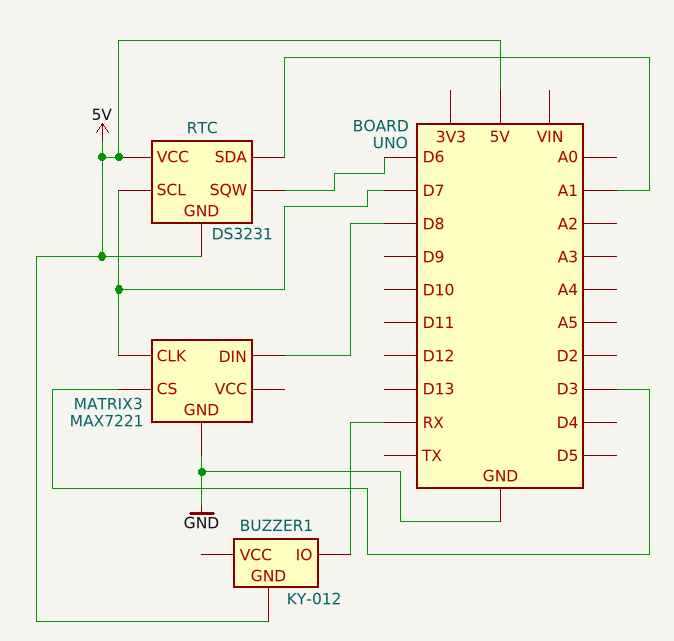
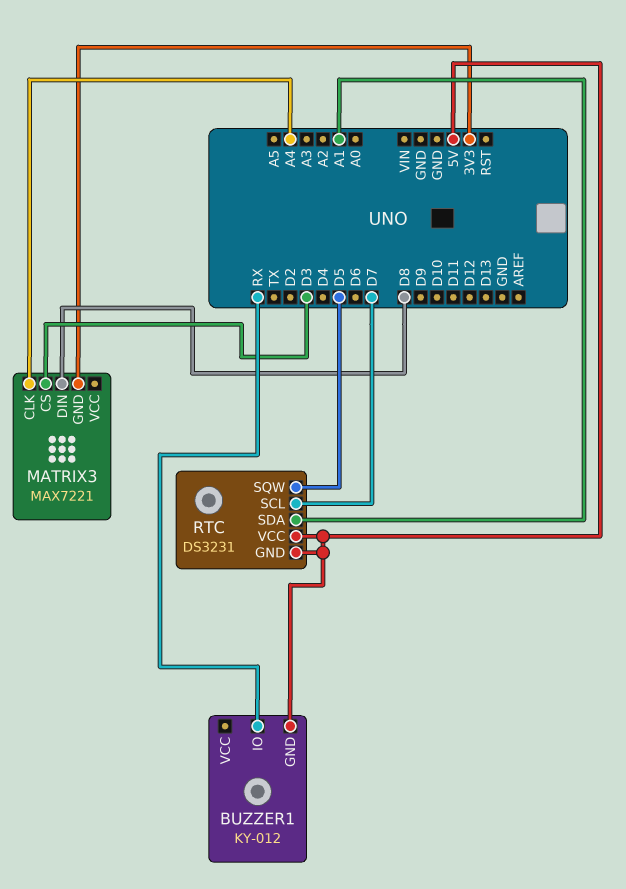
MATRIX3 pin CLK: D7 -> A4
MATRIX3 pin GND: GND -> 3V3
RTC pin SQW: D6 -> D5

